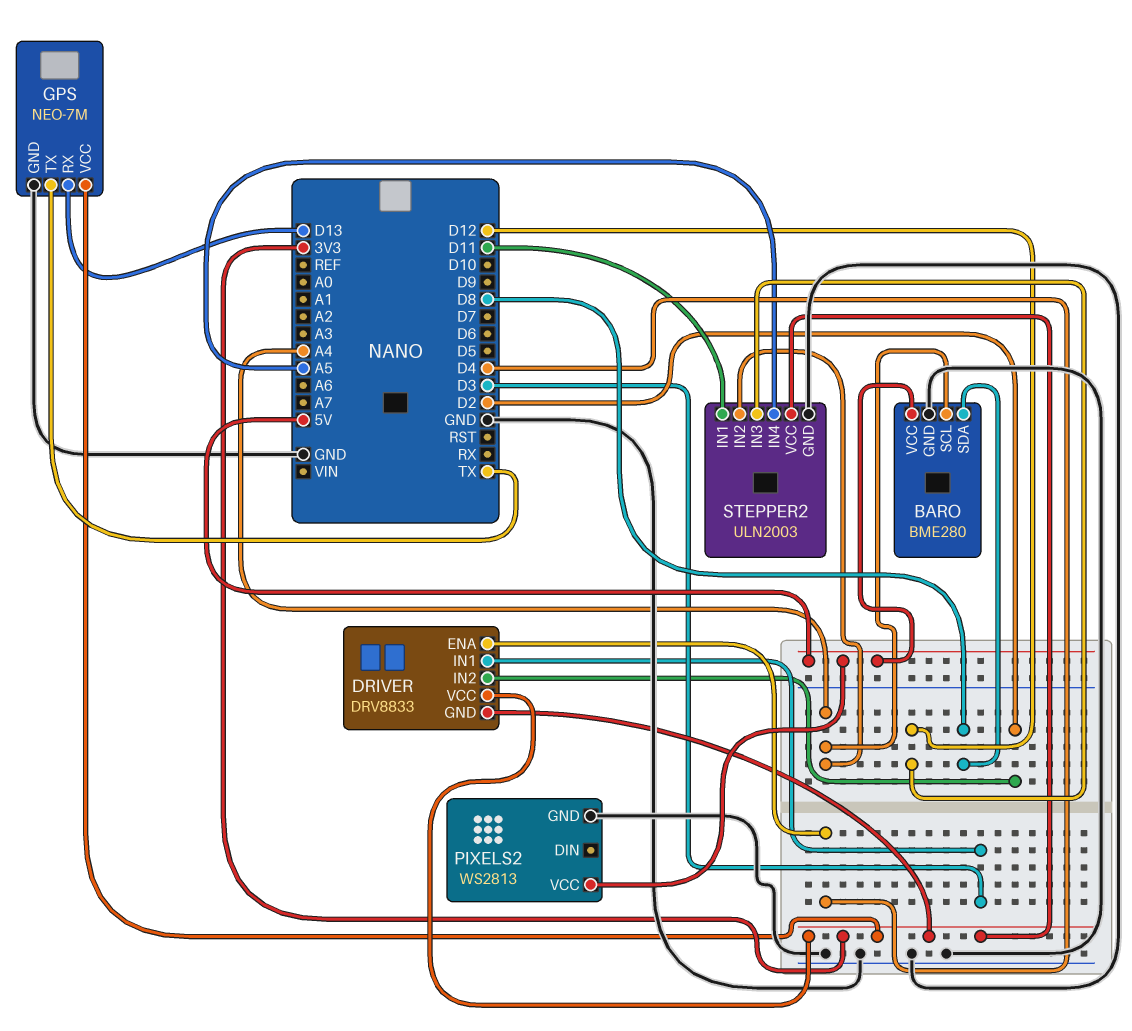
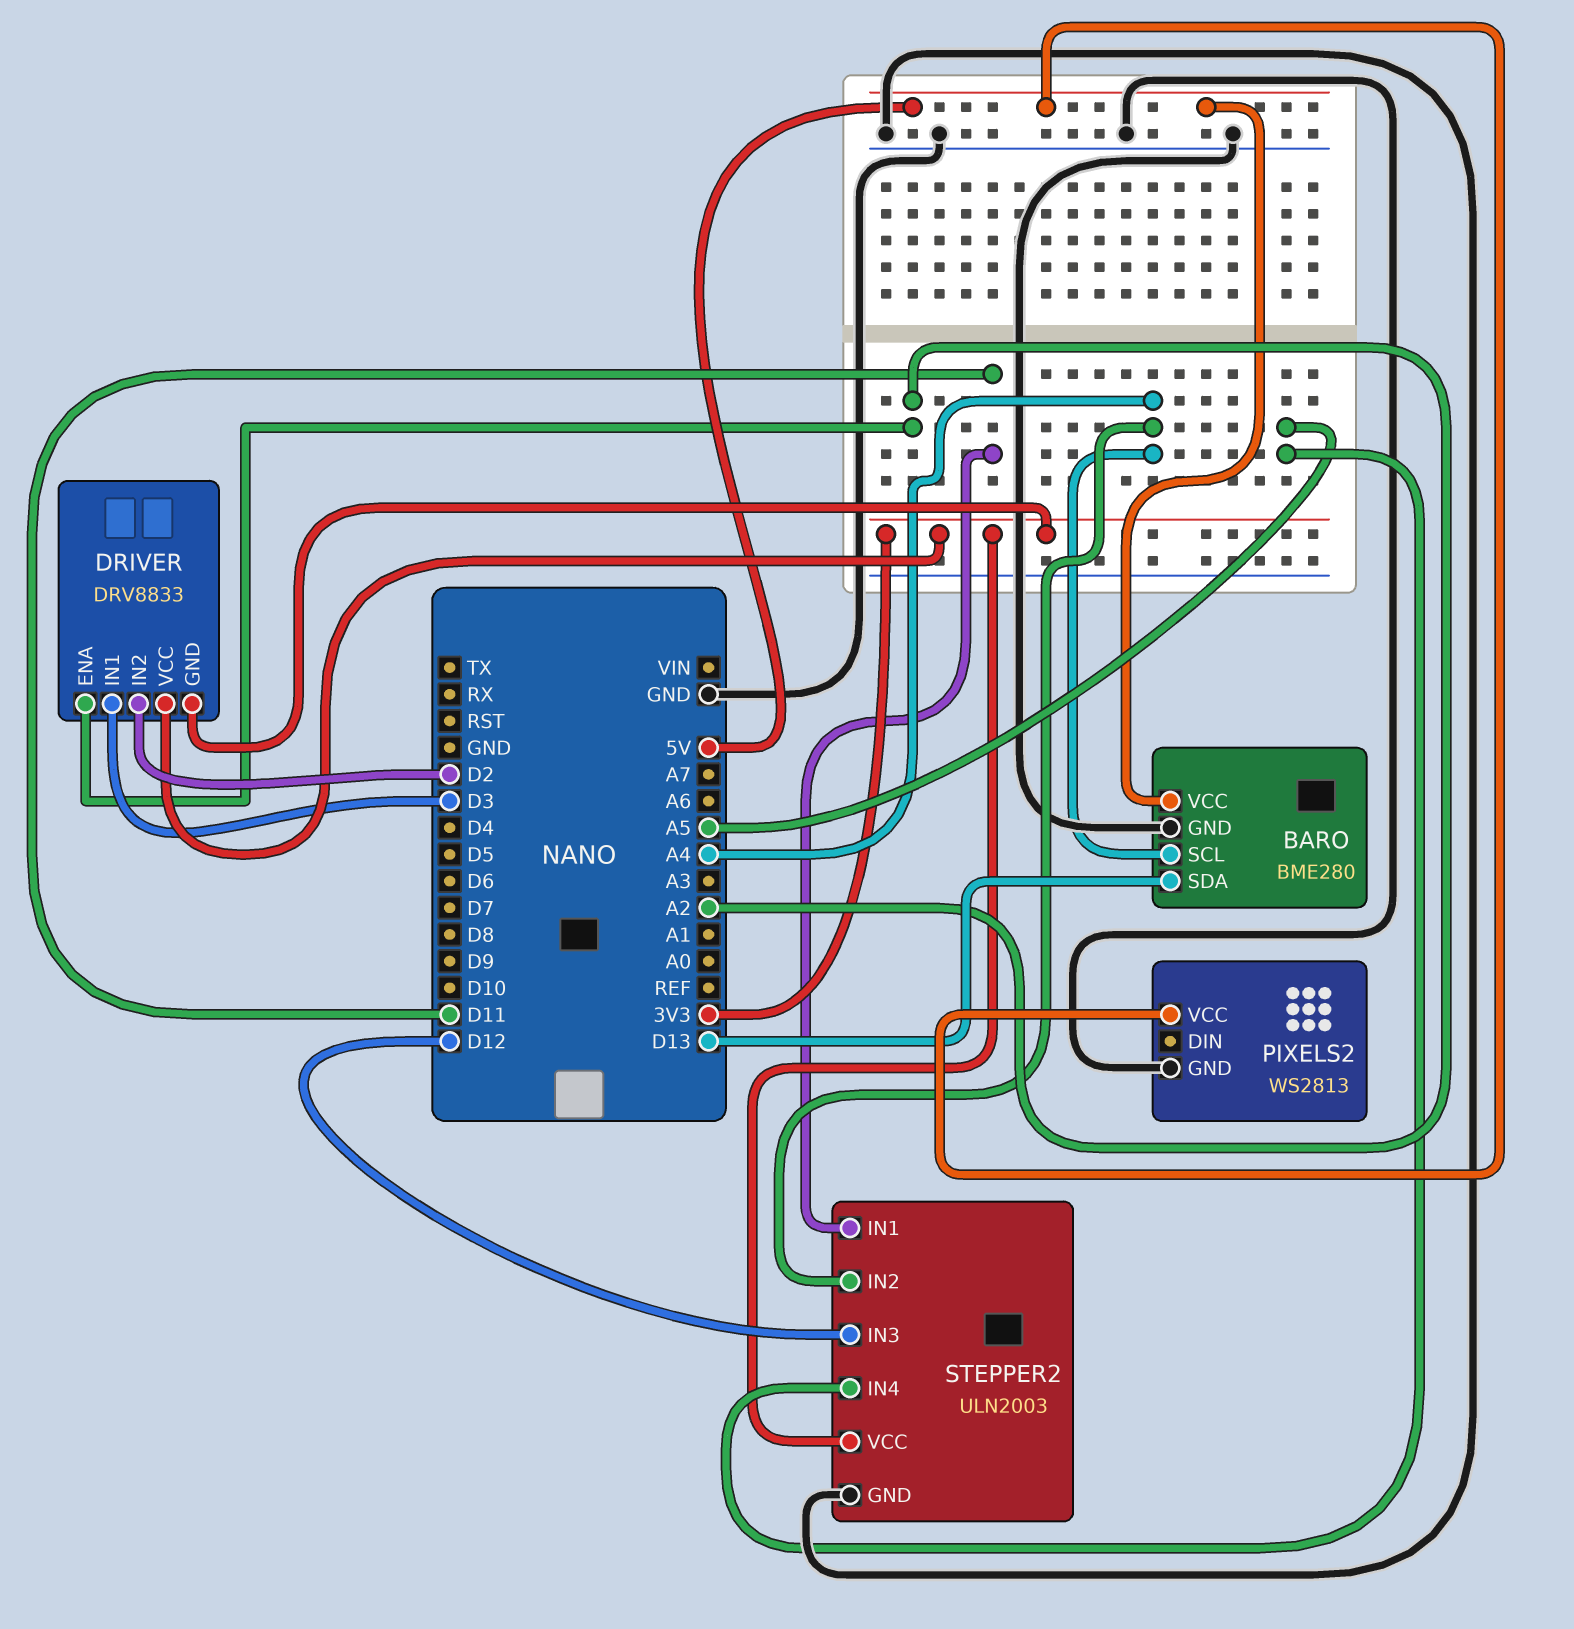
BARO pin SDA: D8 -> D13
DRIVER pin ENA: D4 -> A2
GPS: NEO-7M -> none
GPS pin GND: GND -> none
GPS pin RX: D13 -> none
GPS pin TX: TX -> none
GPS pin VCC: 3V3 -> none

